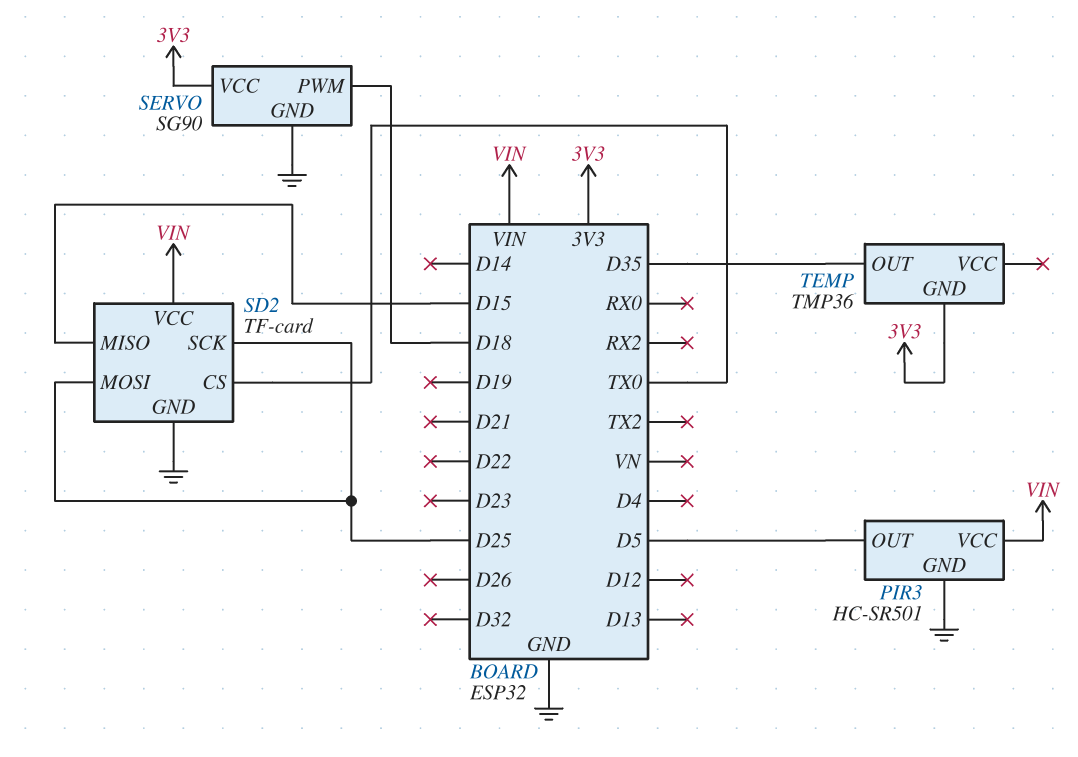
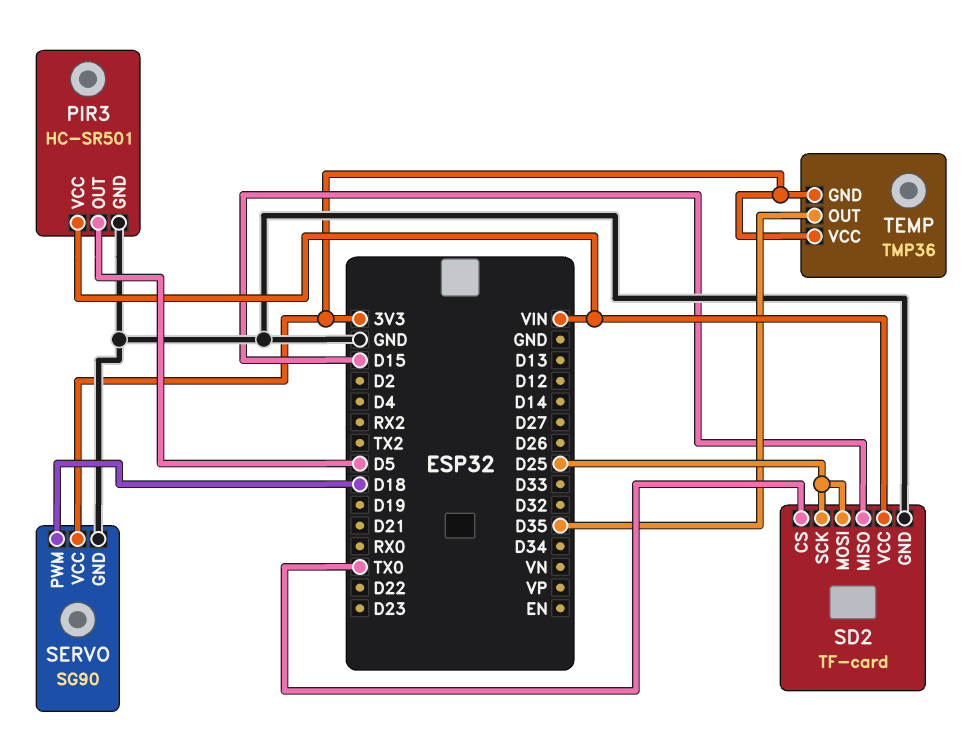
TEMP pin VCC: none -> 3V3

